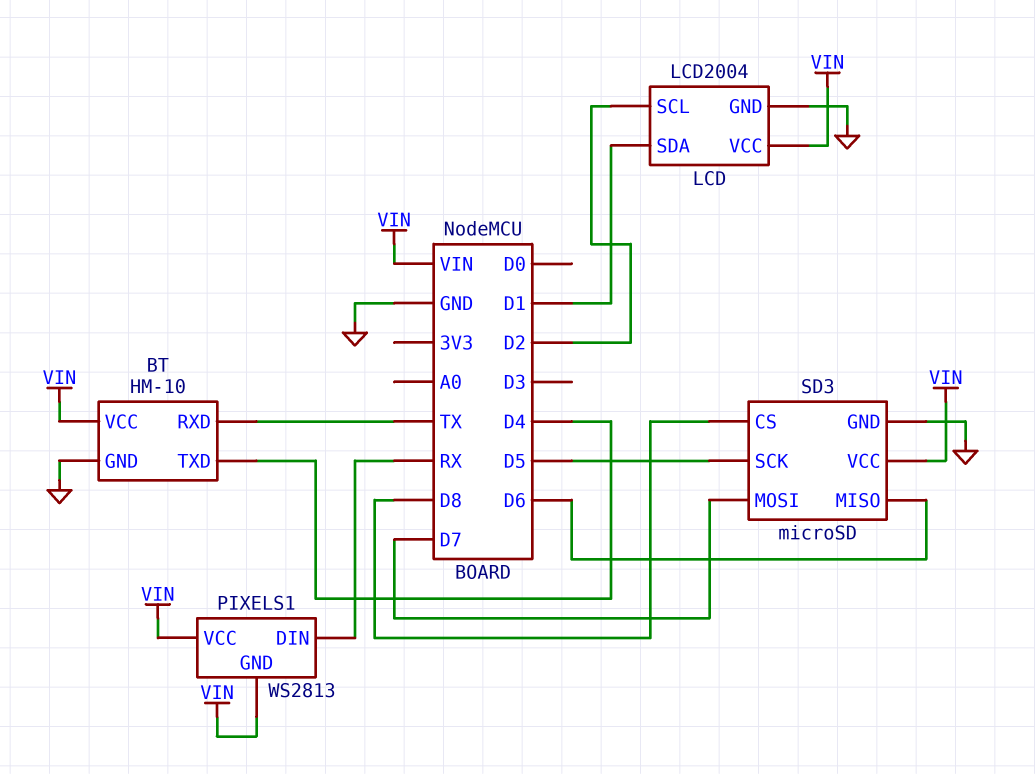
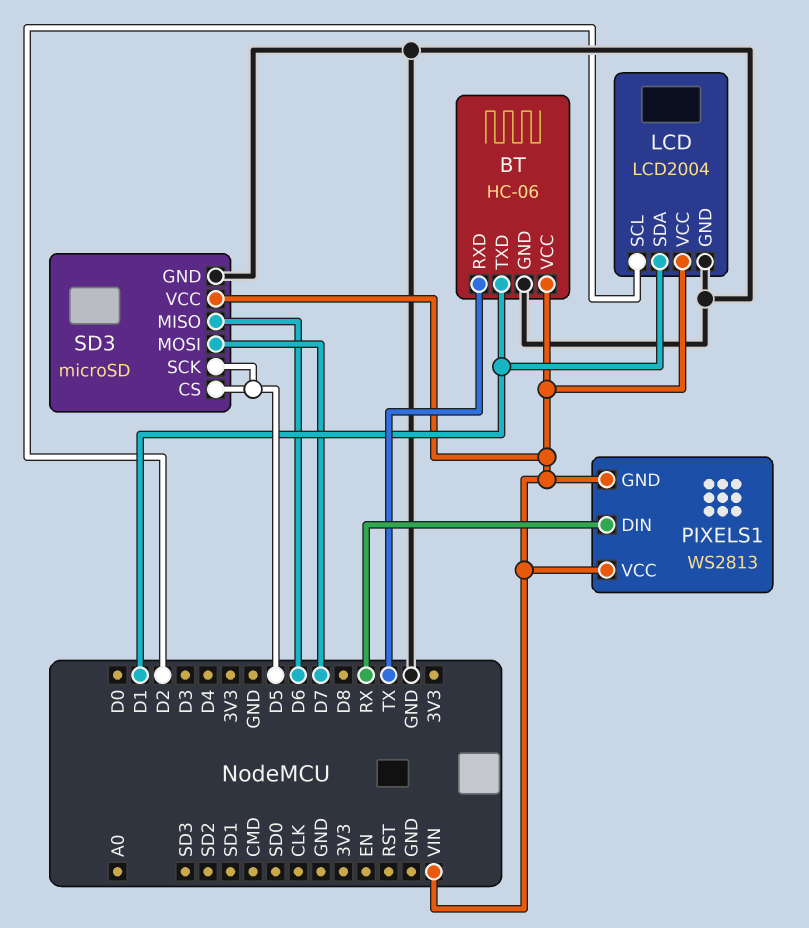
BT: HM-10 -> HC-06
BT pin TXD: D4 -> D1
SD3 pin CS: D8 -> D5

